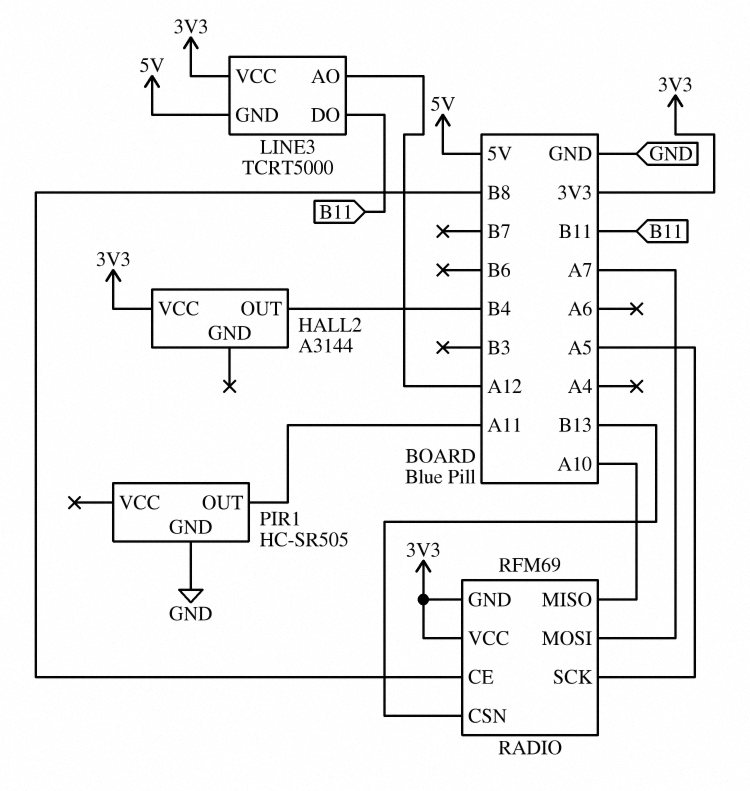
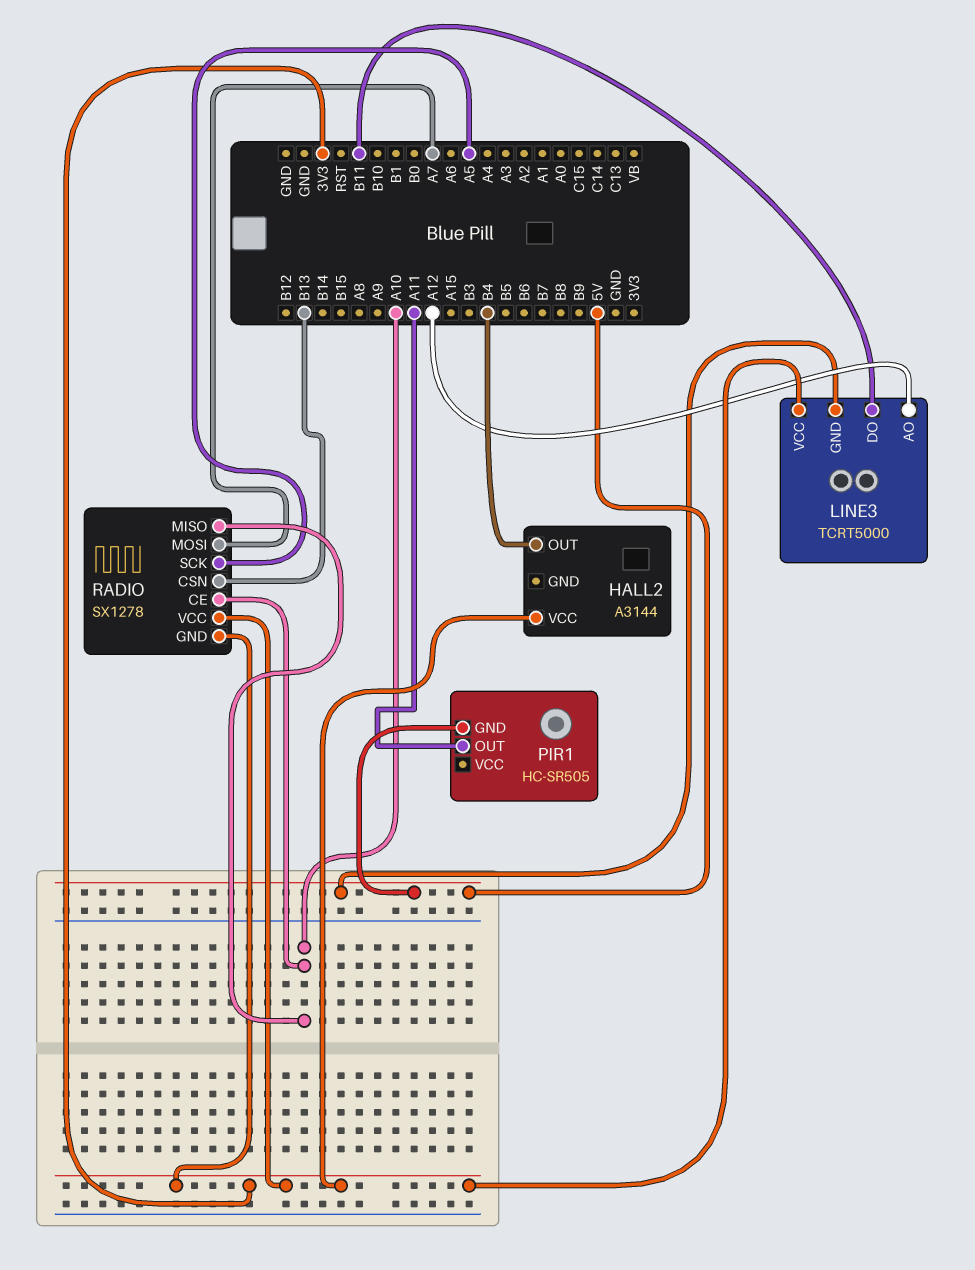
PIR1 pin GND: GND -> 5V
RADIO: RFM69 -> SX1278
RADIO pin CE: B8 -> A10

